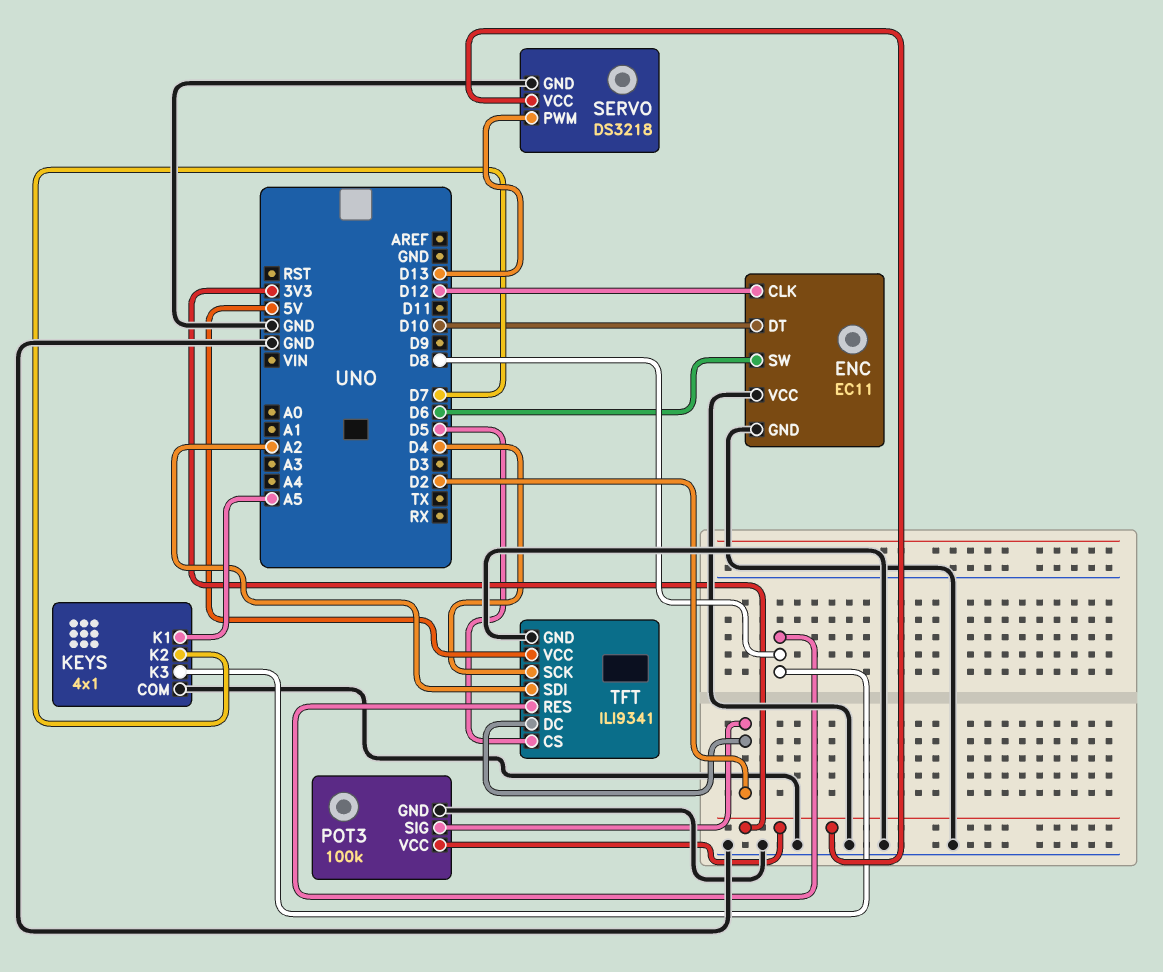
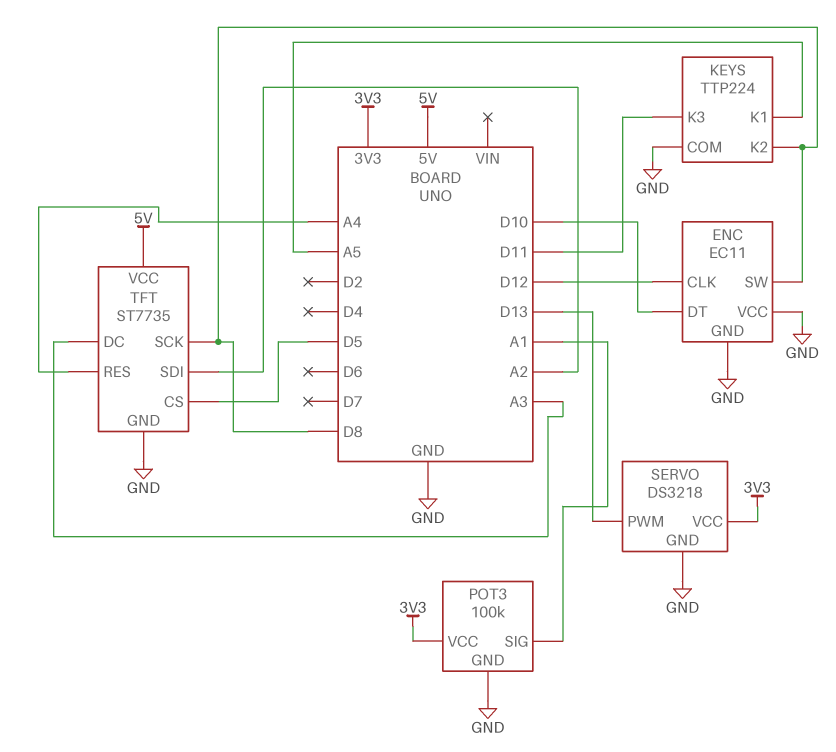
ENC pin SW: D6 -> D8
KEYS: 4x1 -> TTP224
KEYS pin K2: D7 -> D8
KEYS pin K3: D8 -> D11
POT3 pin SIG: D2 -> A1
TFT: ILI9341 -> ST7735
TFT pin DC: D2 -> A3
TFT pin RES: D8 -> A4
TFT pin SCK: D4 -> D8

